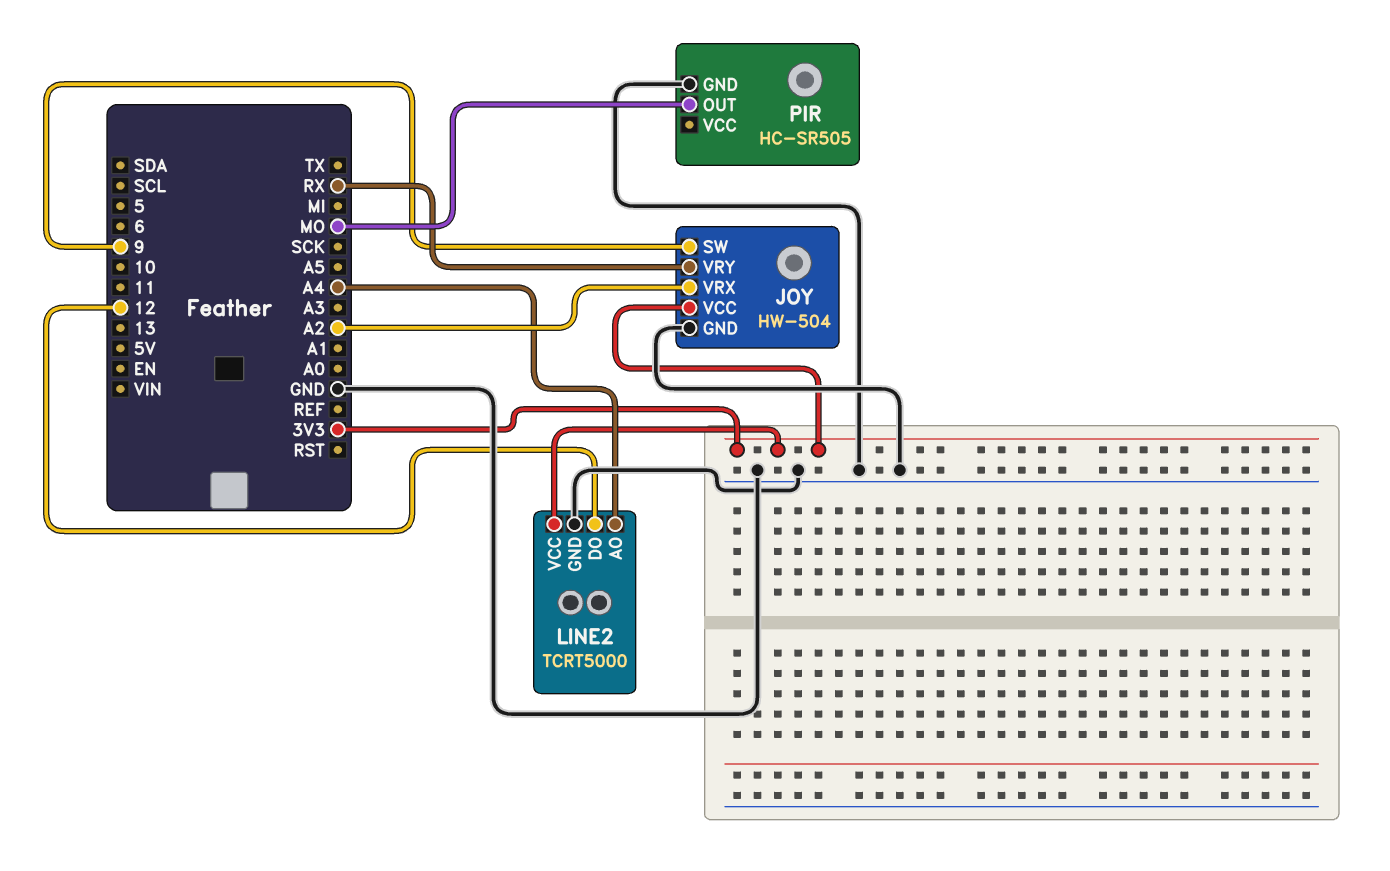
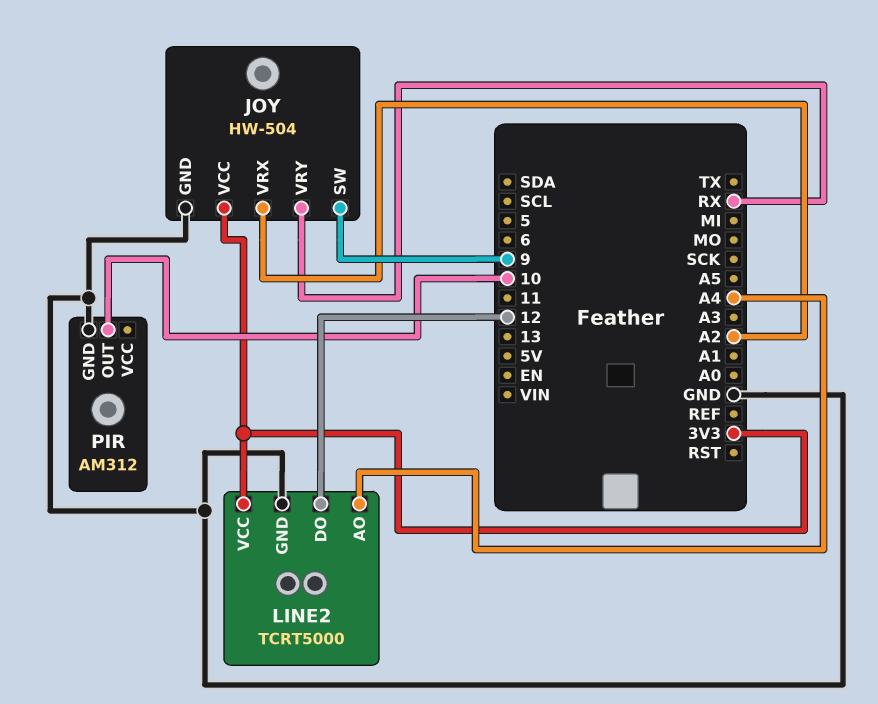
PIR: HC-SR505 -> AM312
PIR pin OUT: MO -> 10

